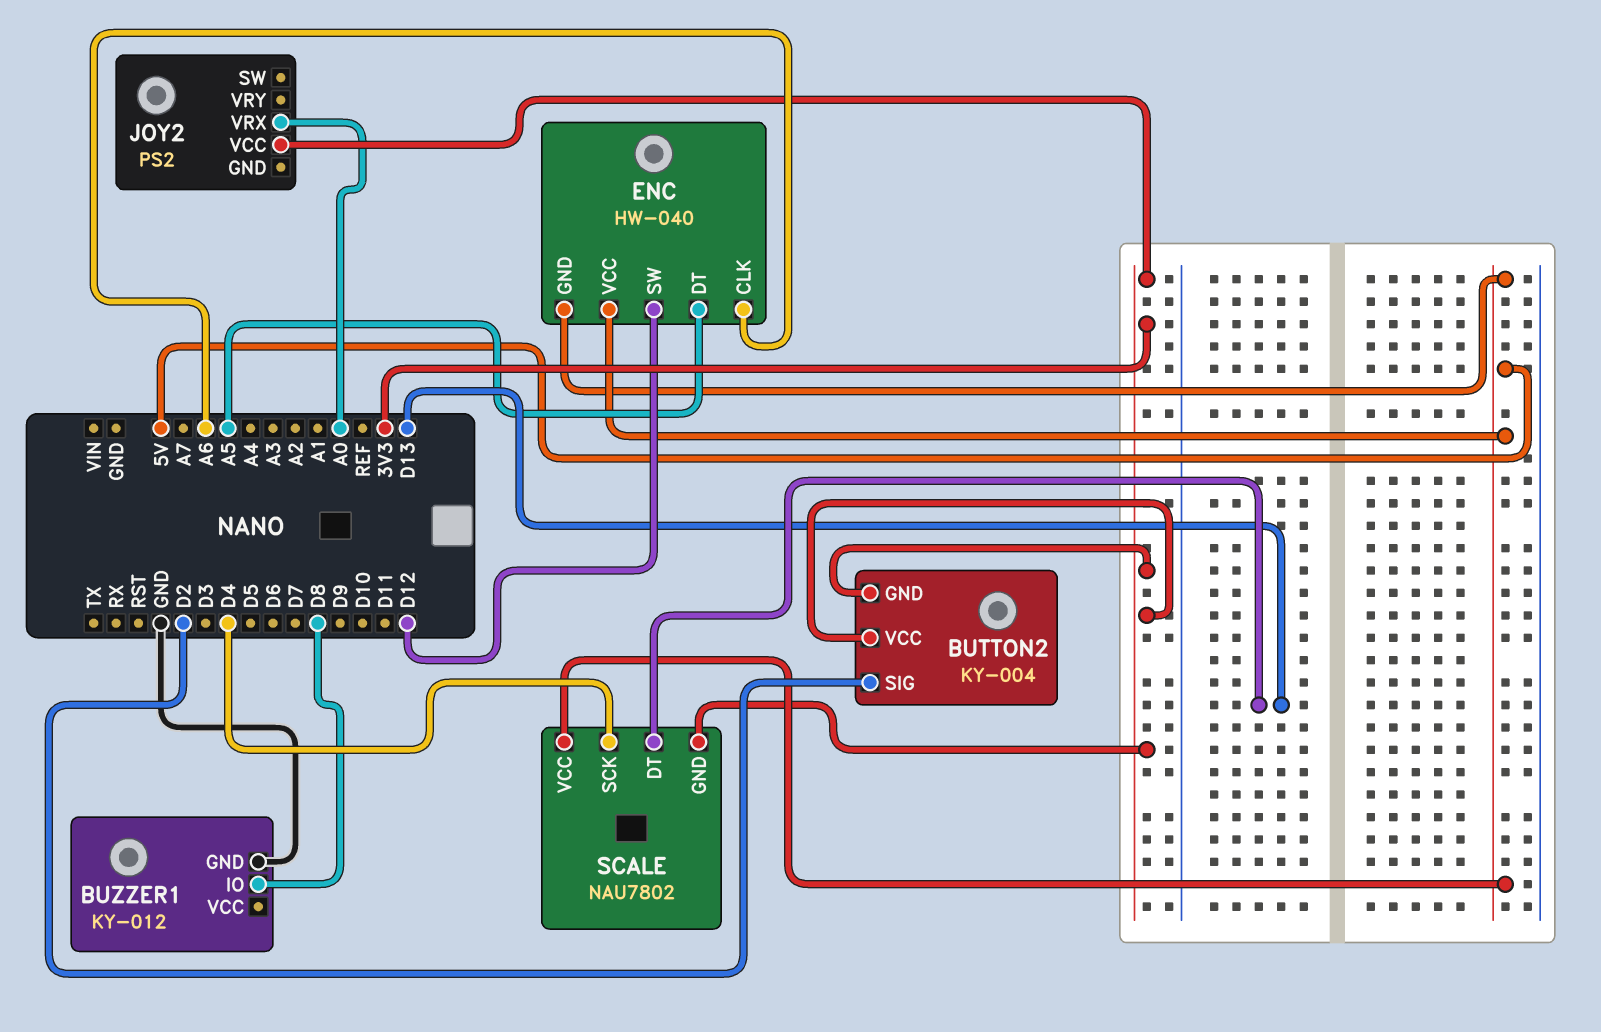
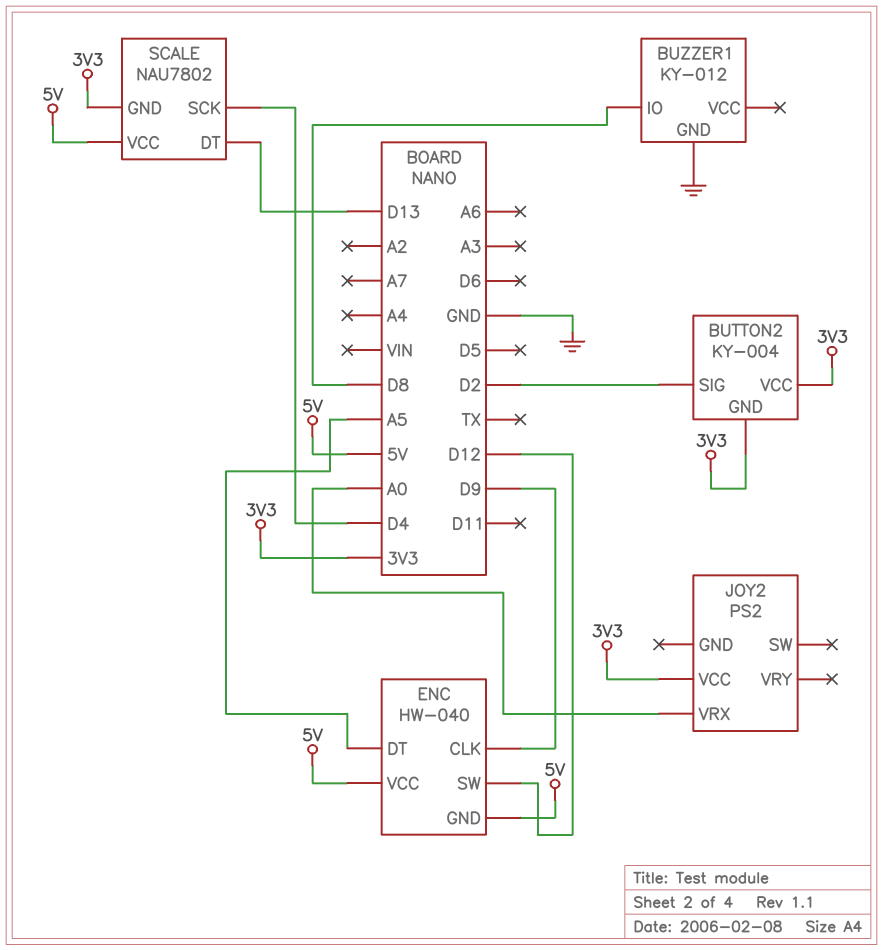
ENC pin CLK: A6 -> D9

